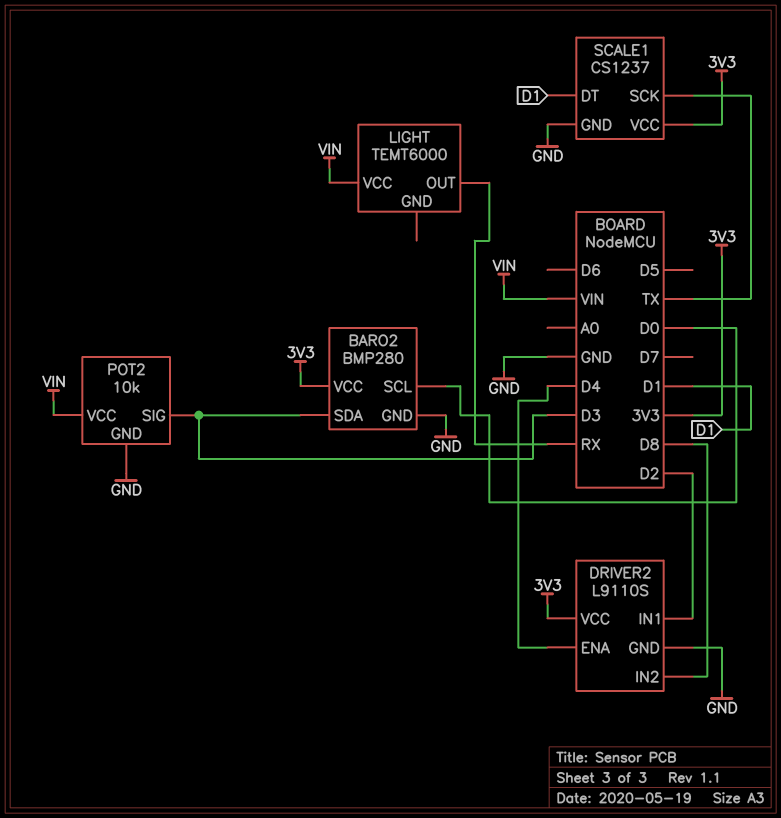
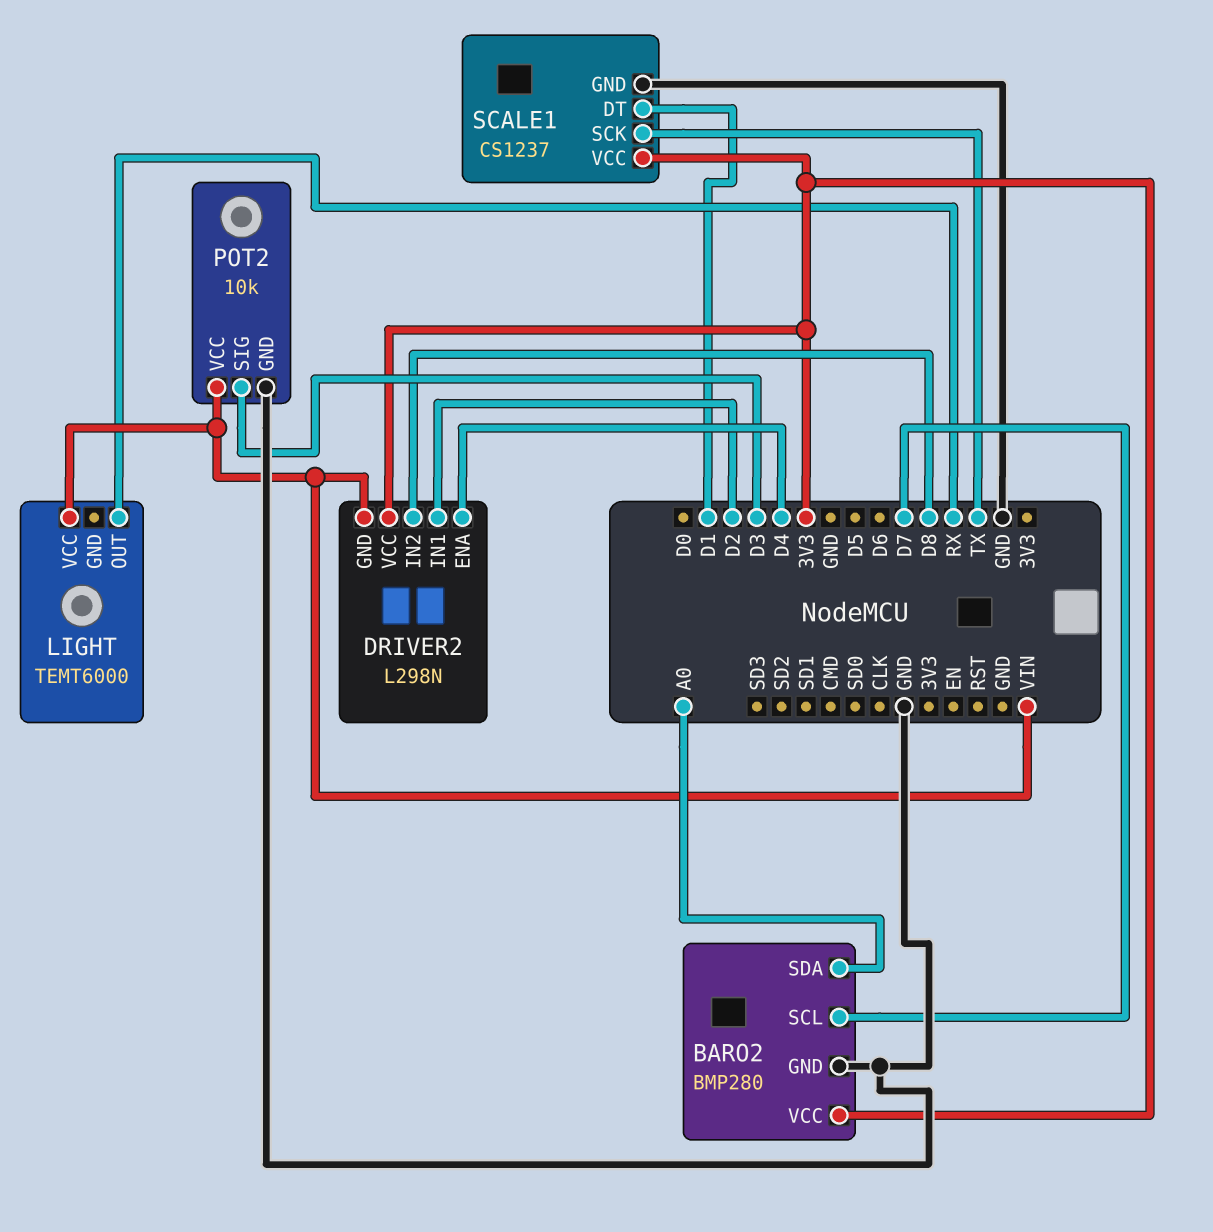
BARO2 pin SCL: D0 -> D7
BARO2 pin SDA: D3 -> A0
DRIVER2: L9110S -> L298N
DRIVER2 pin GND: GND -> VIN

